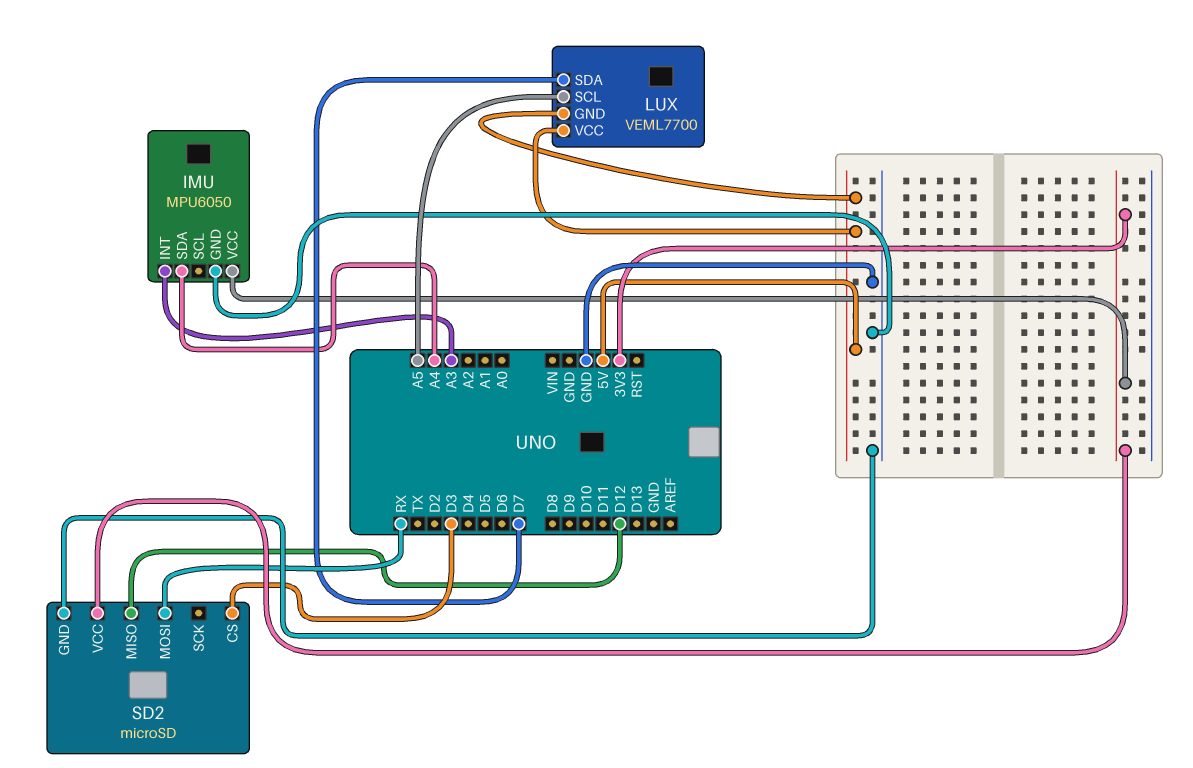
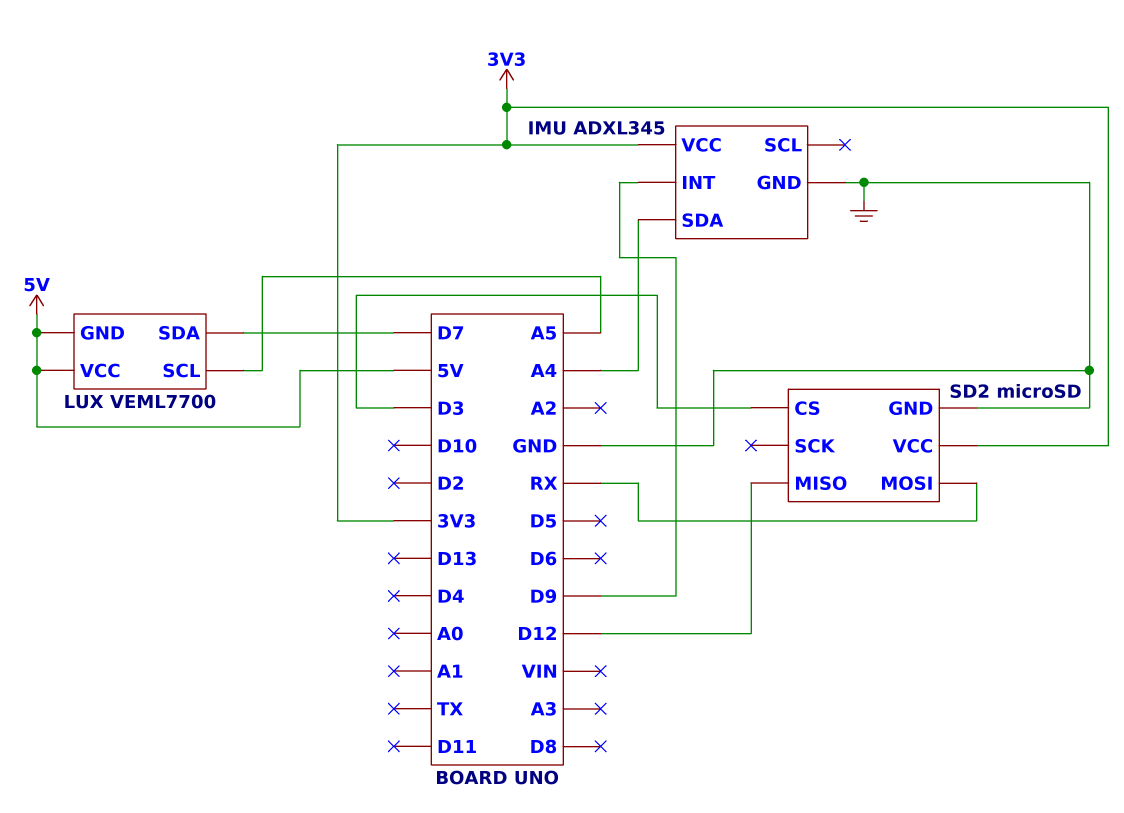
IMU: MPU6050 -> ADXL345
IMU pin INT: A3 -> D9

